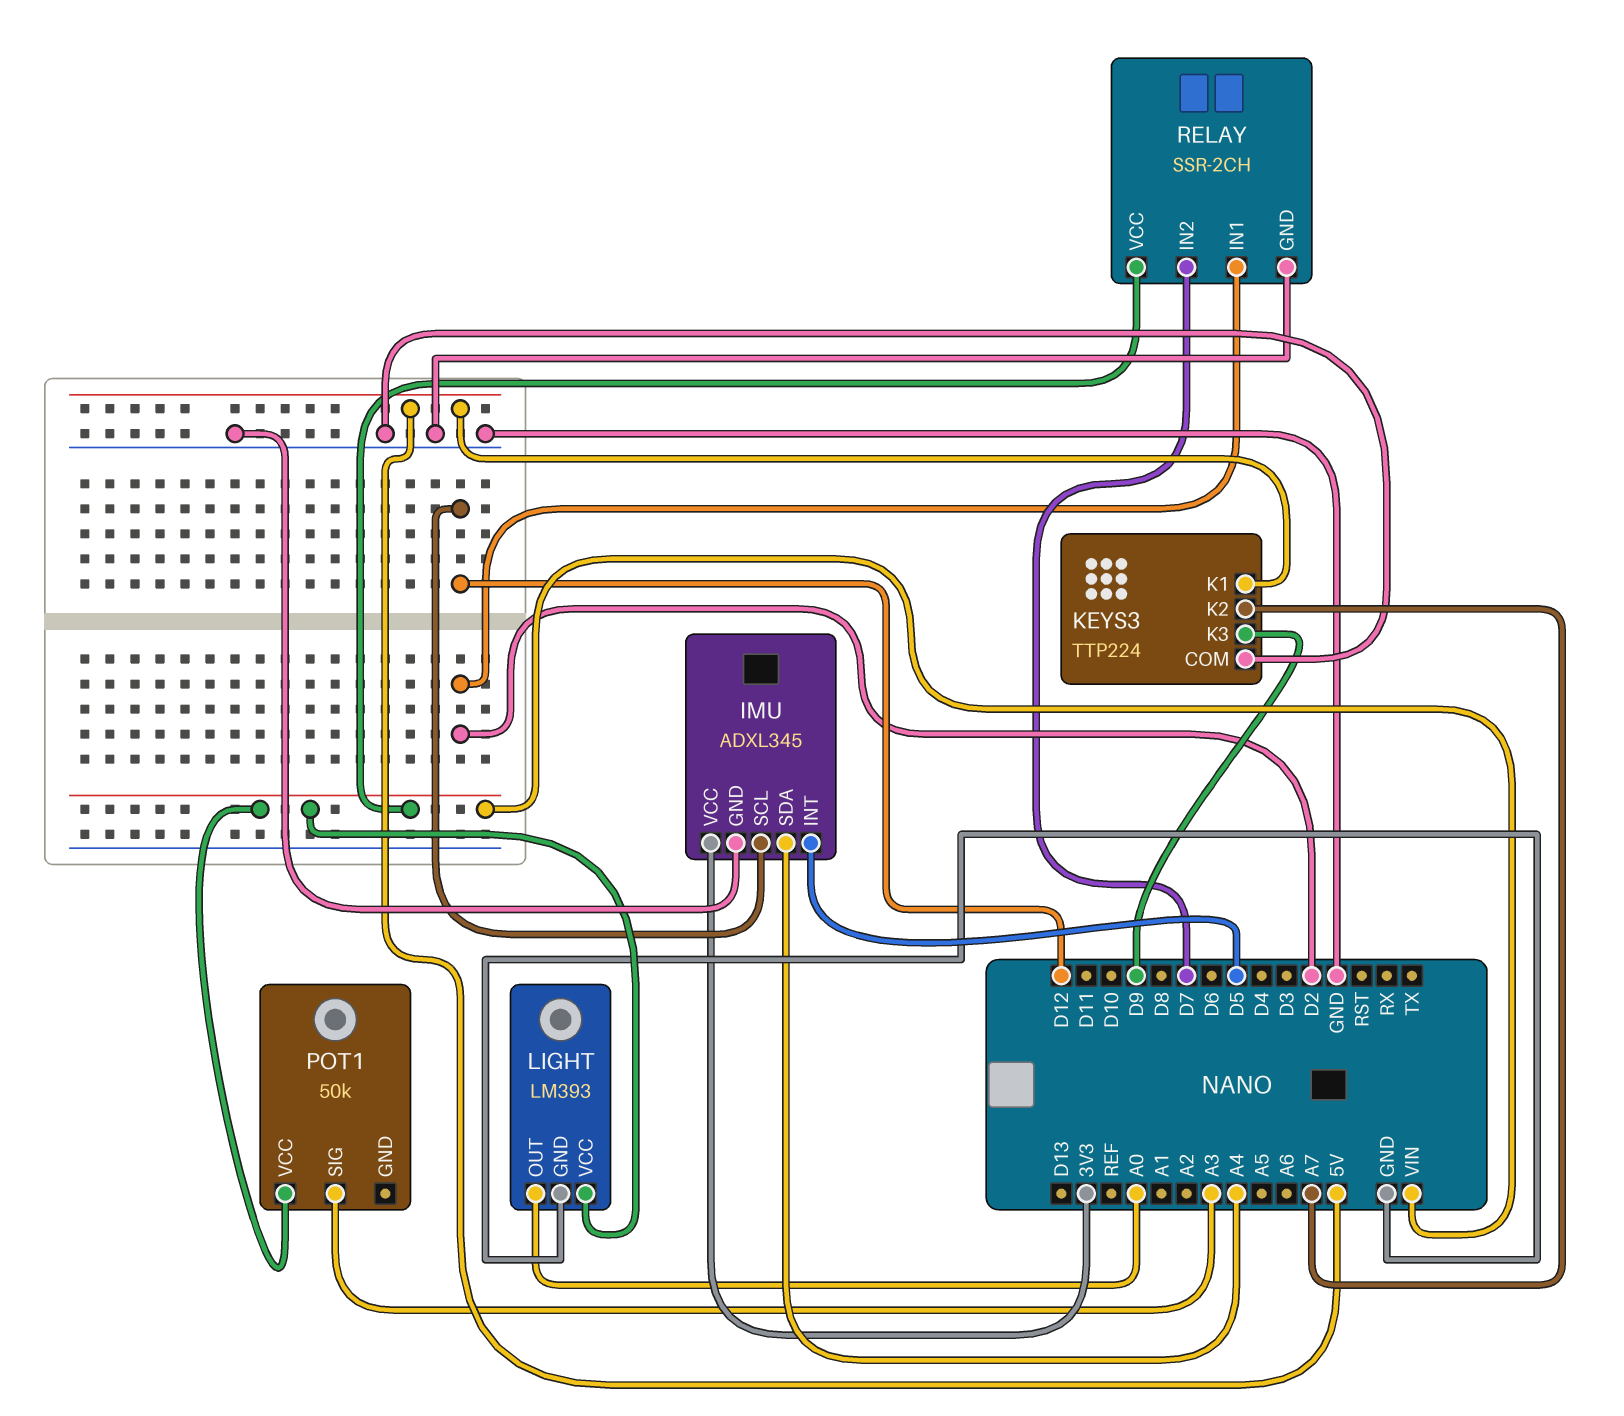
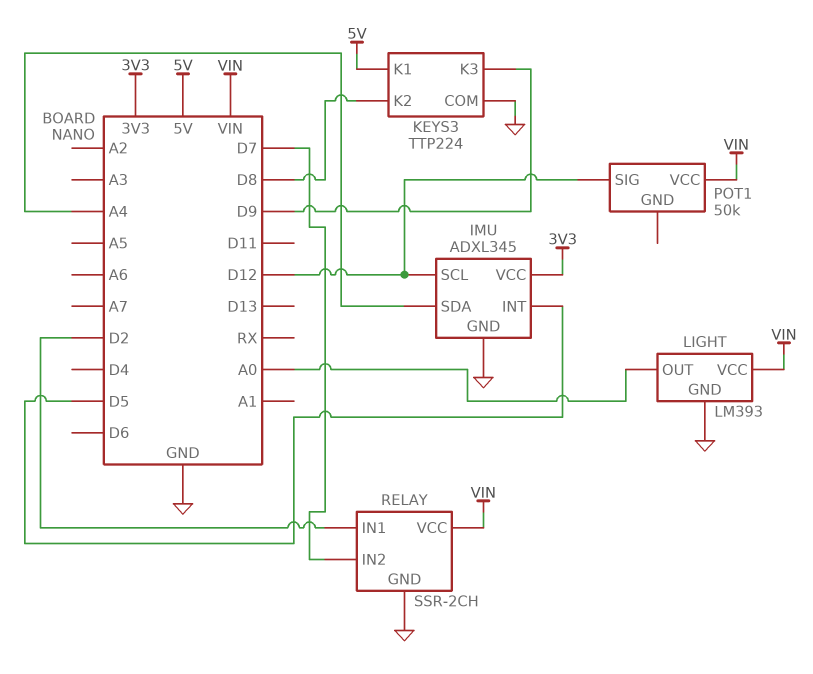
KEYS3 pin K2: A7 -> D8
POT1 pin SIG: A3 -> D12

